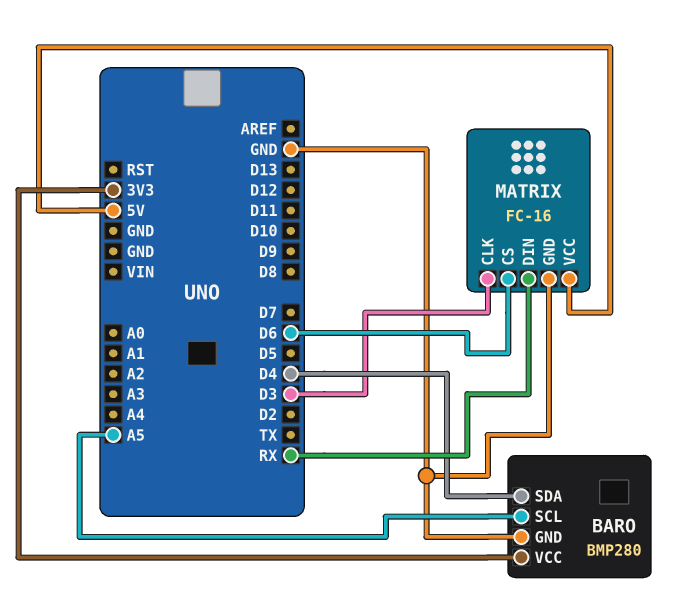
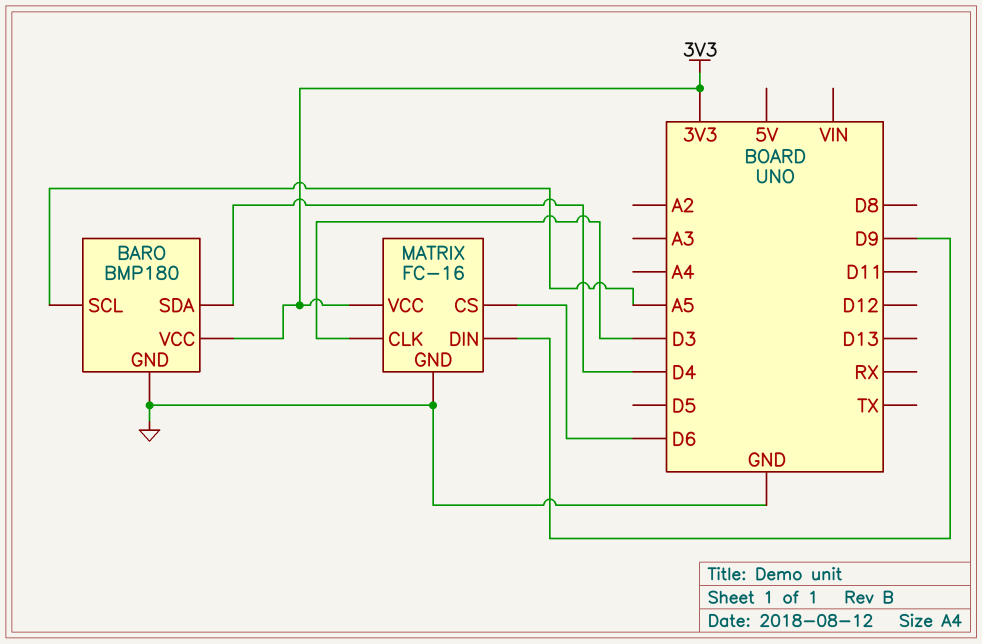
BARO: BMP280 -> BMP180
MATRIX pin DIN: RX -> D9
MATRIX pin VCC: 5V -> 3V3

